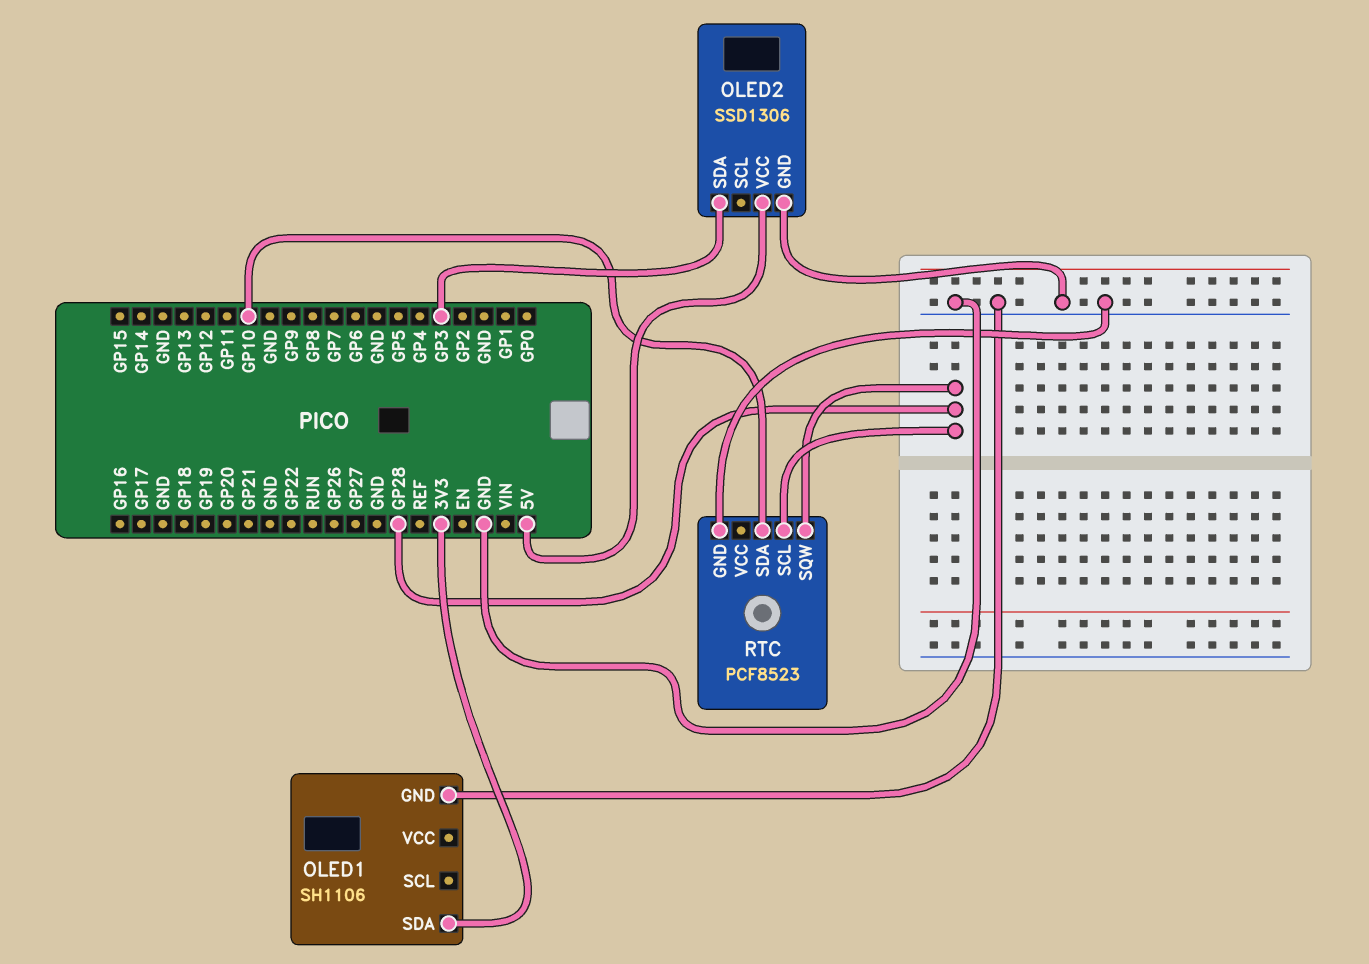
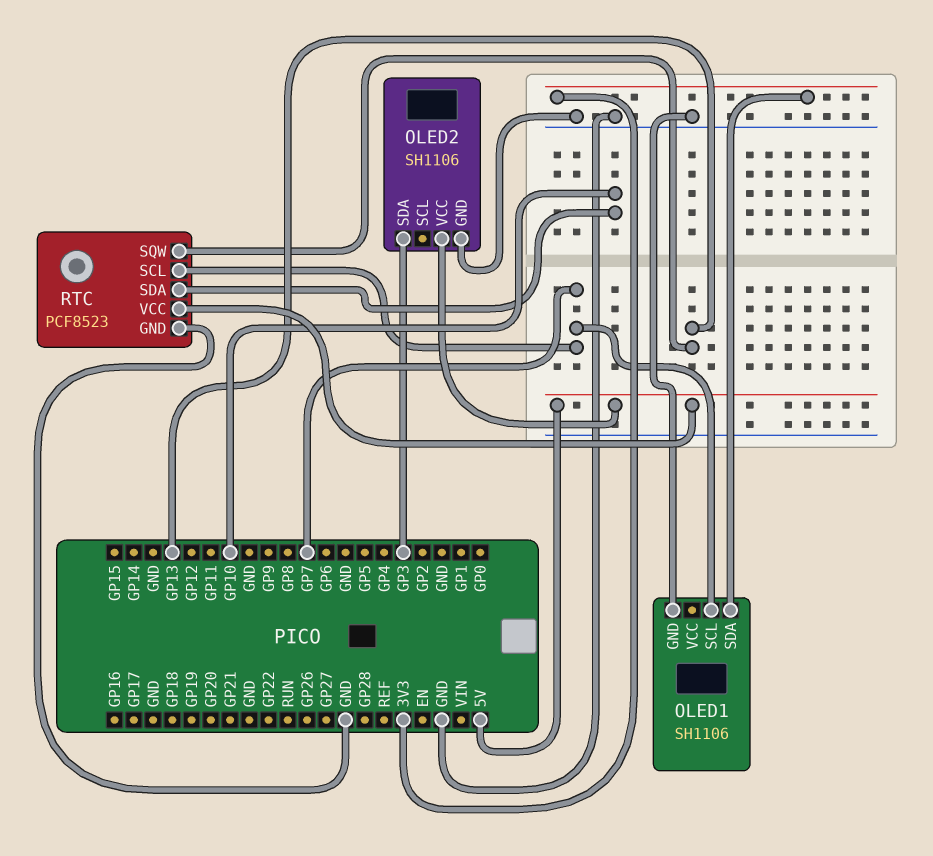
OLED1 pin SCL: none -> GP7
OLED2: SSD1306 -> SH1106
RTC pin SCL: GP28 -> GP7
RTC pin SQW: GP28 -> GP13
RTC pin VCC: none -> 5V

